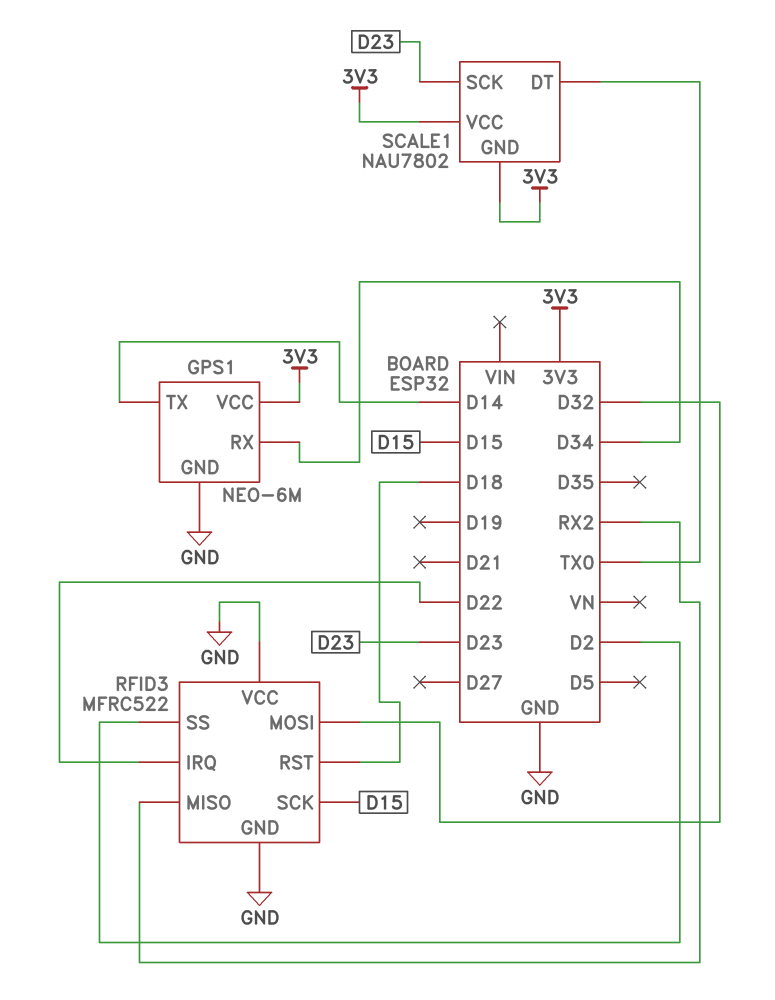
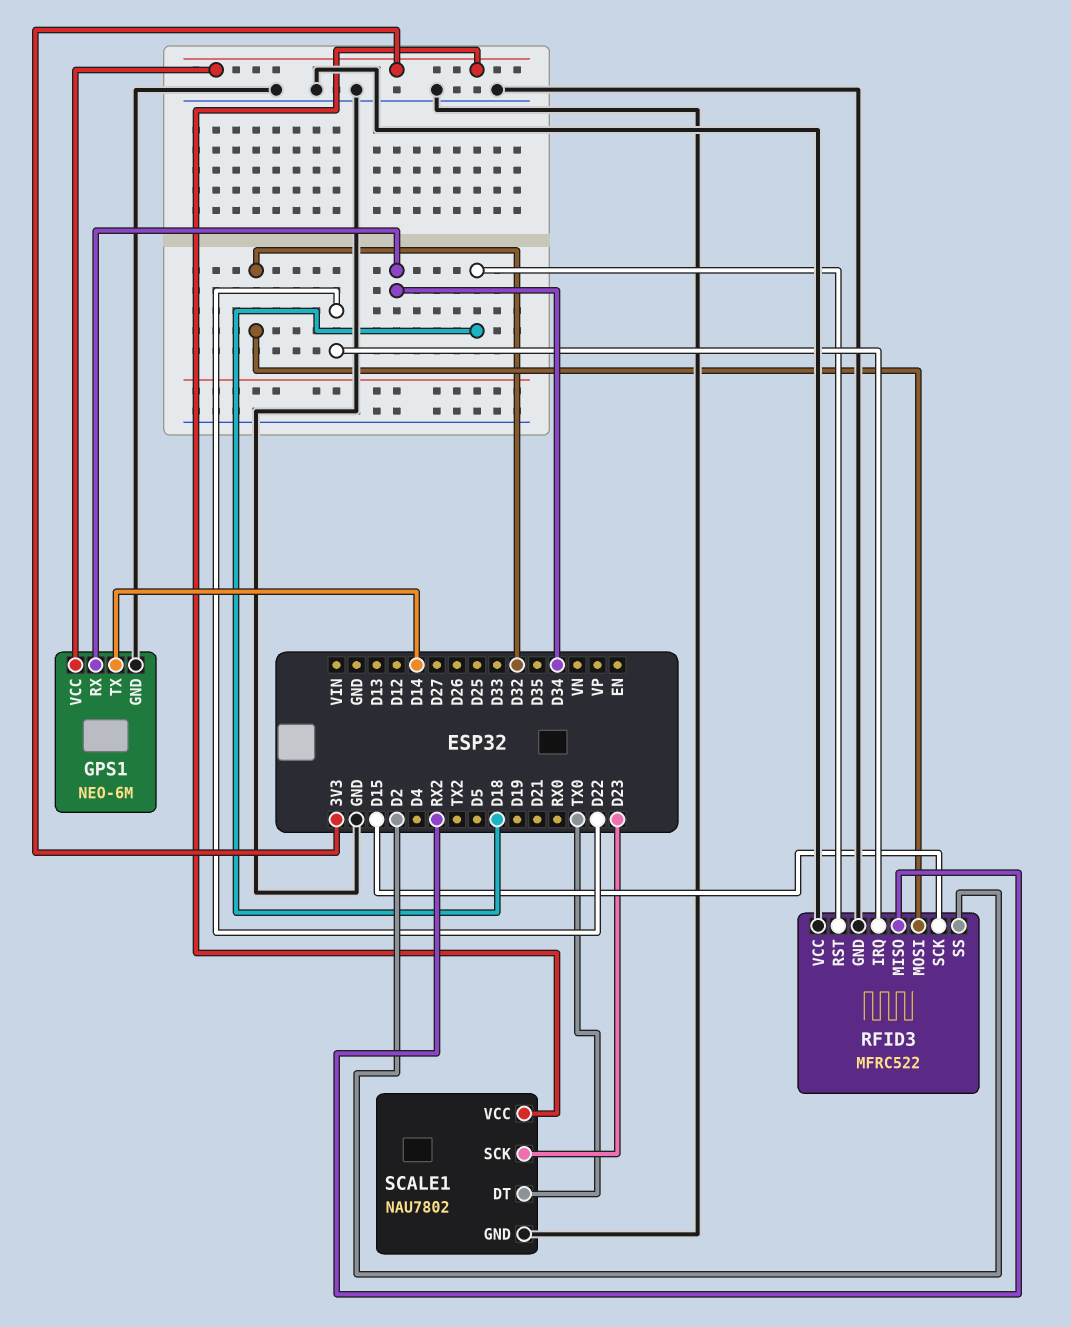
SCALE1 pin GND: 3V3 -> GND

